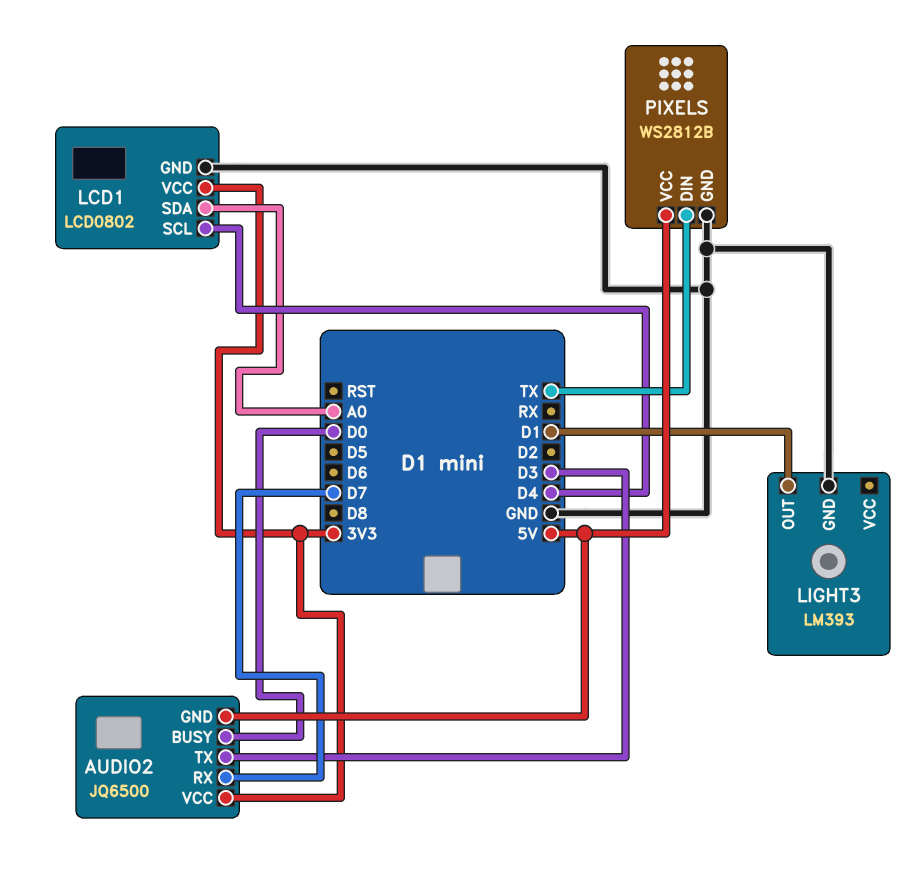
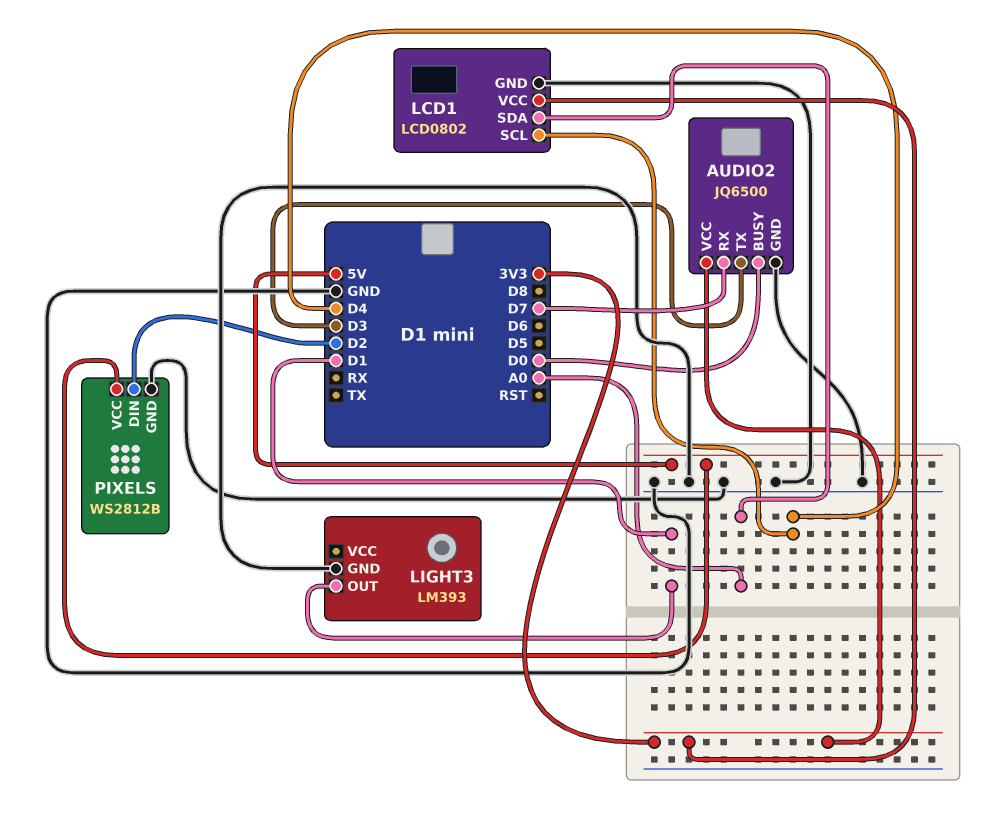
AUDIO2 pin GND: 5V -> GND
PIXELS pin DIN: TX -> D2

